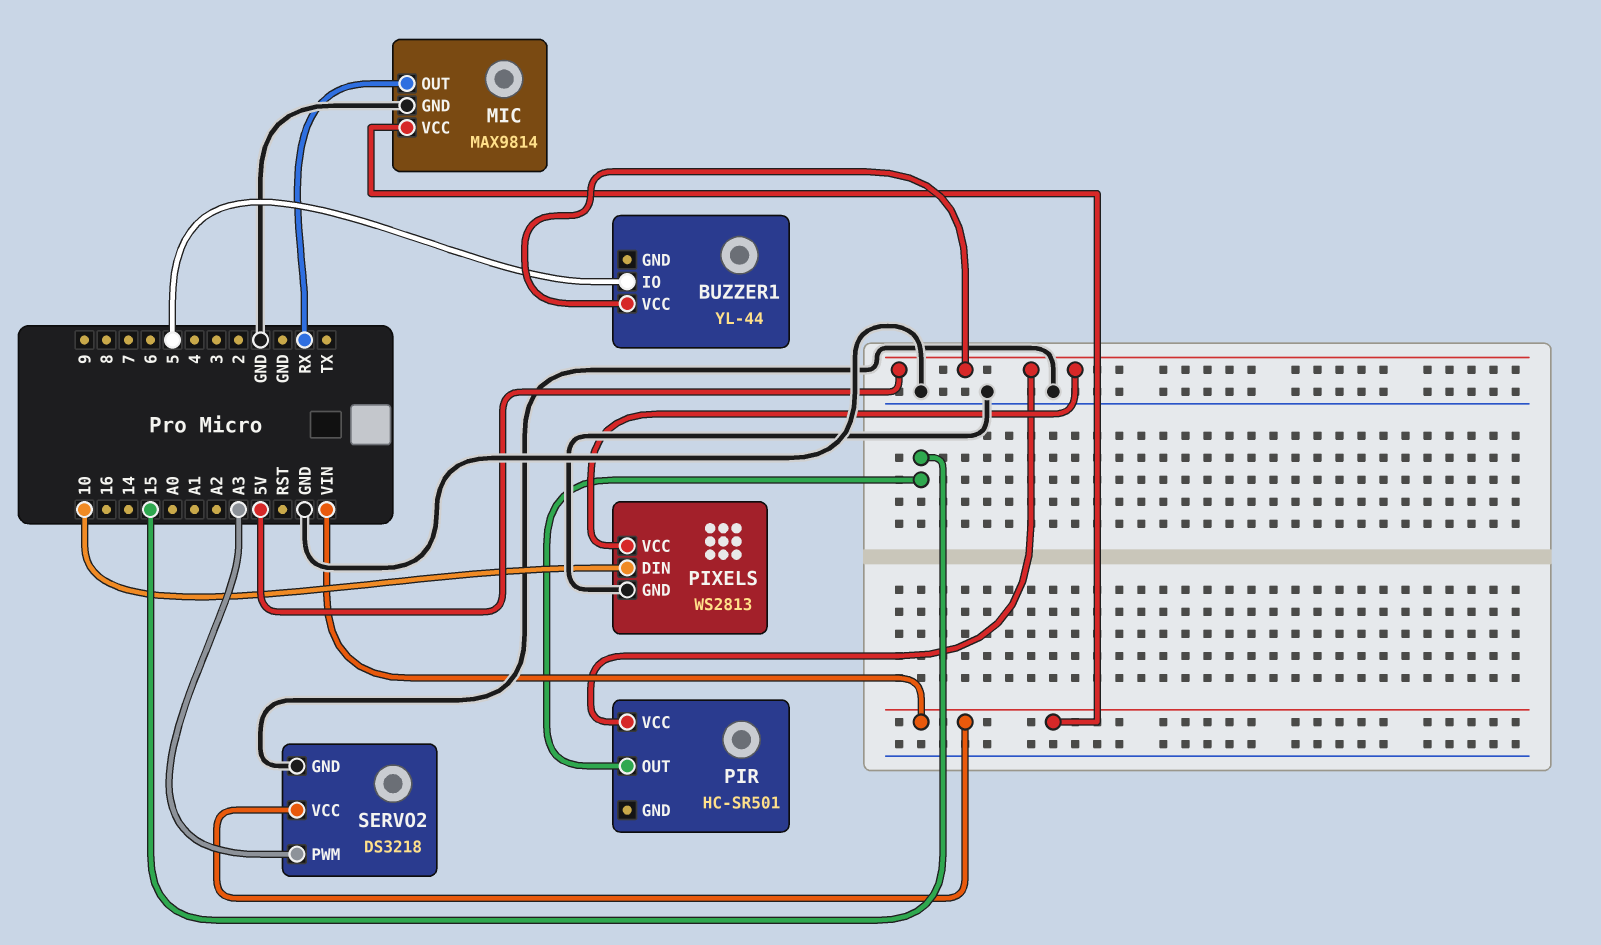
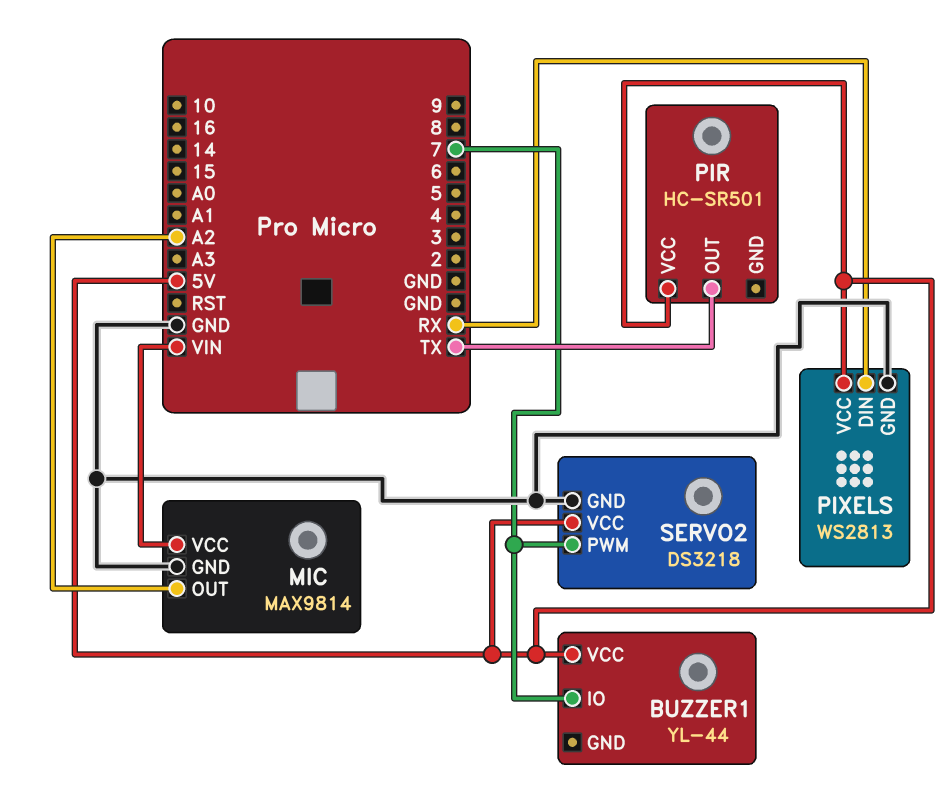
BUZZER1 pin IO: 5 -> 7
MIC pin OUT: RX -> A2
PIR pin OUT: 15 -> TX
PIXELS pin DIN: 10 -> RX
SERVO2 pin PWM: A3 -> 7
SERVO2 pin VCC: VIN -> 5V

